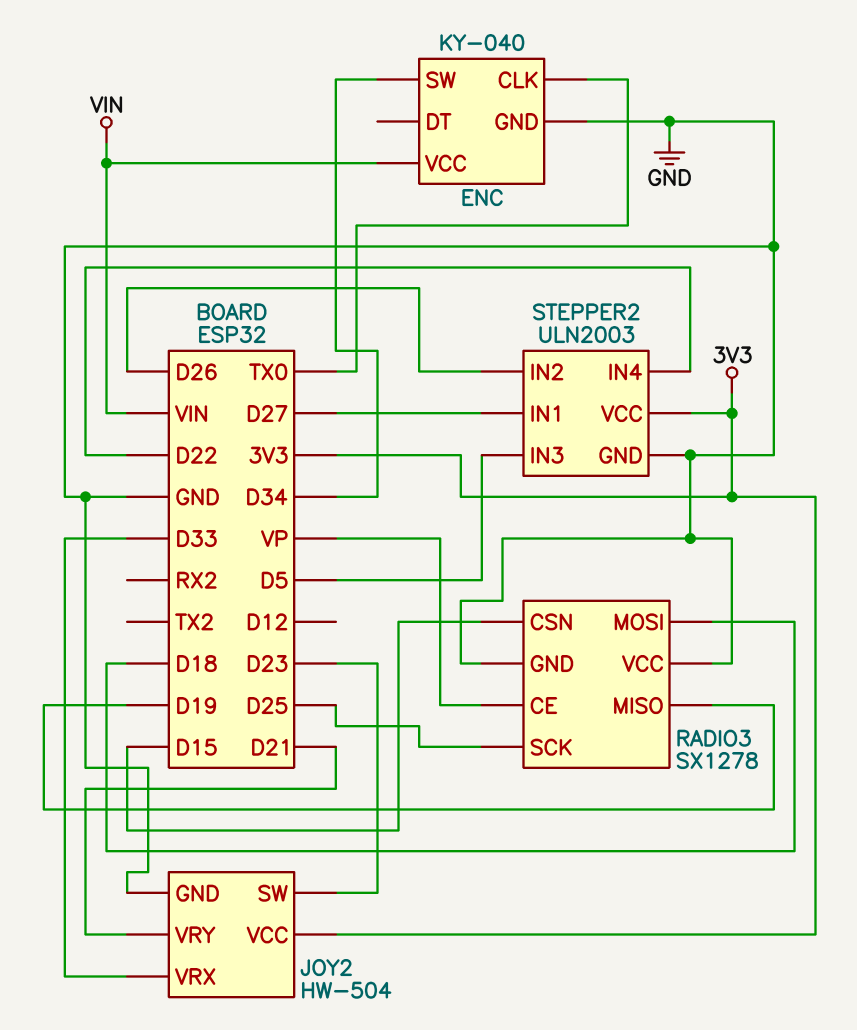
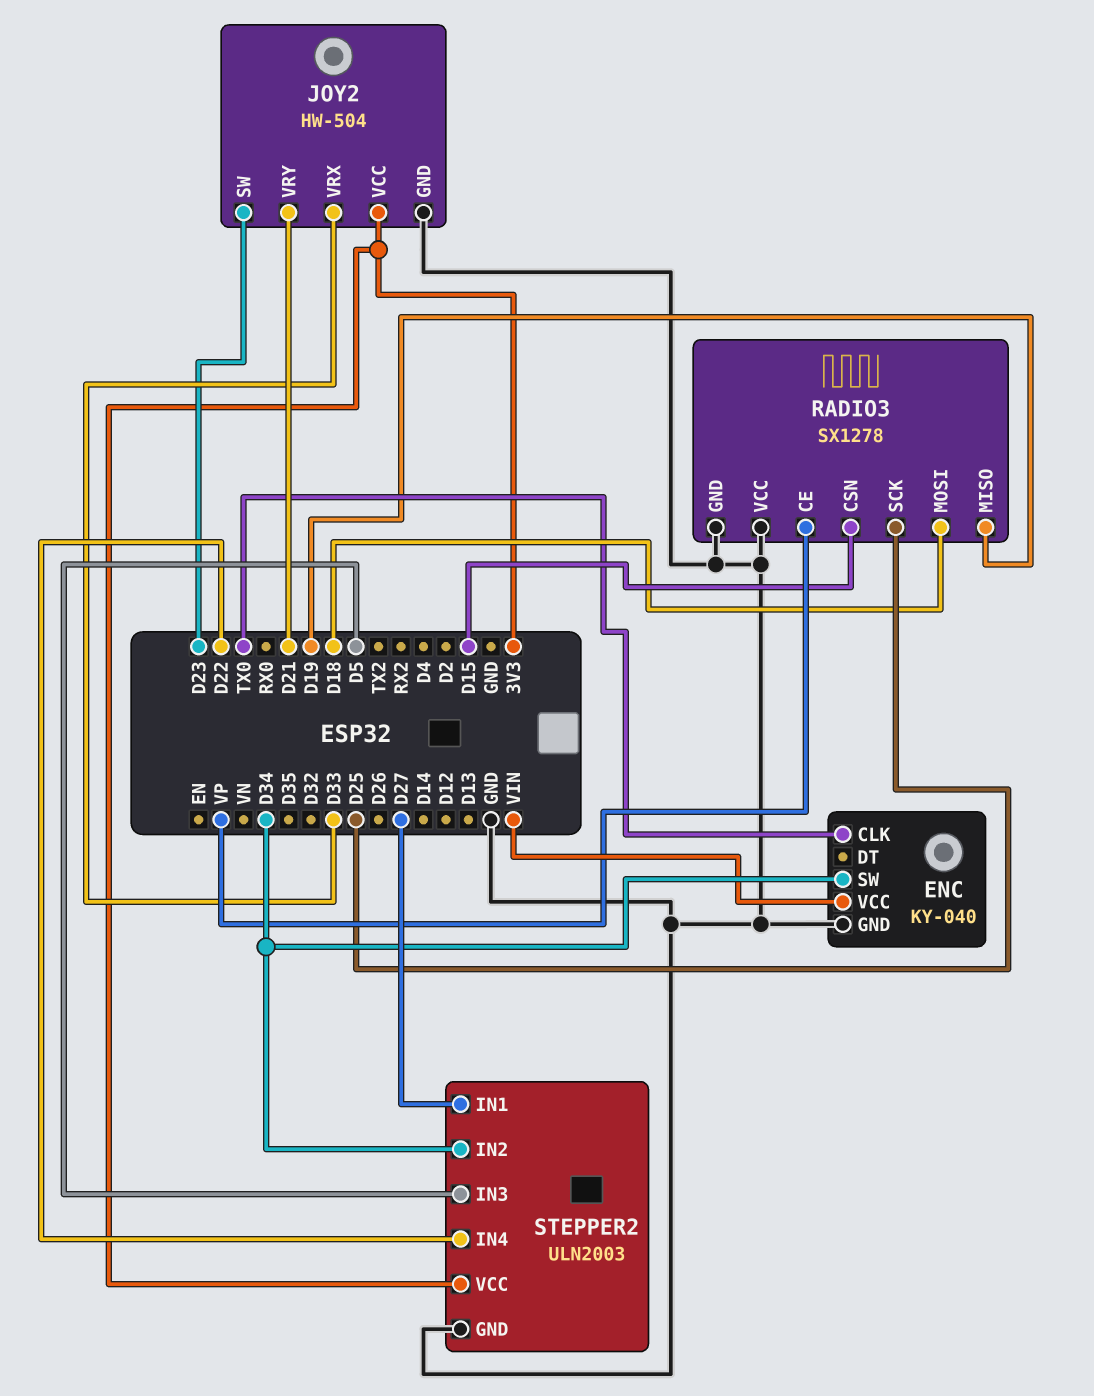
STEPPER2 pin IN2: D26 -> D34

